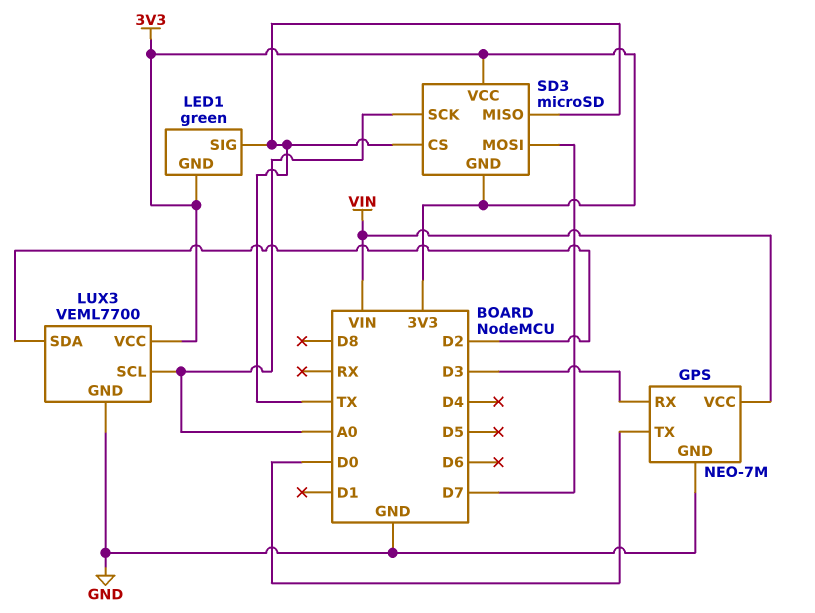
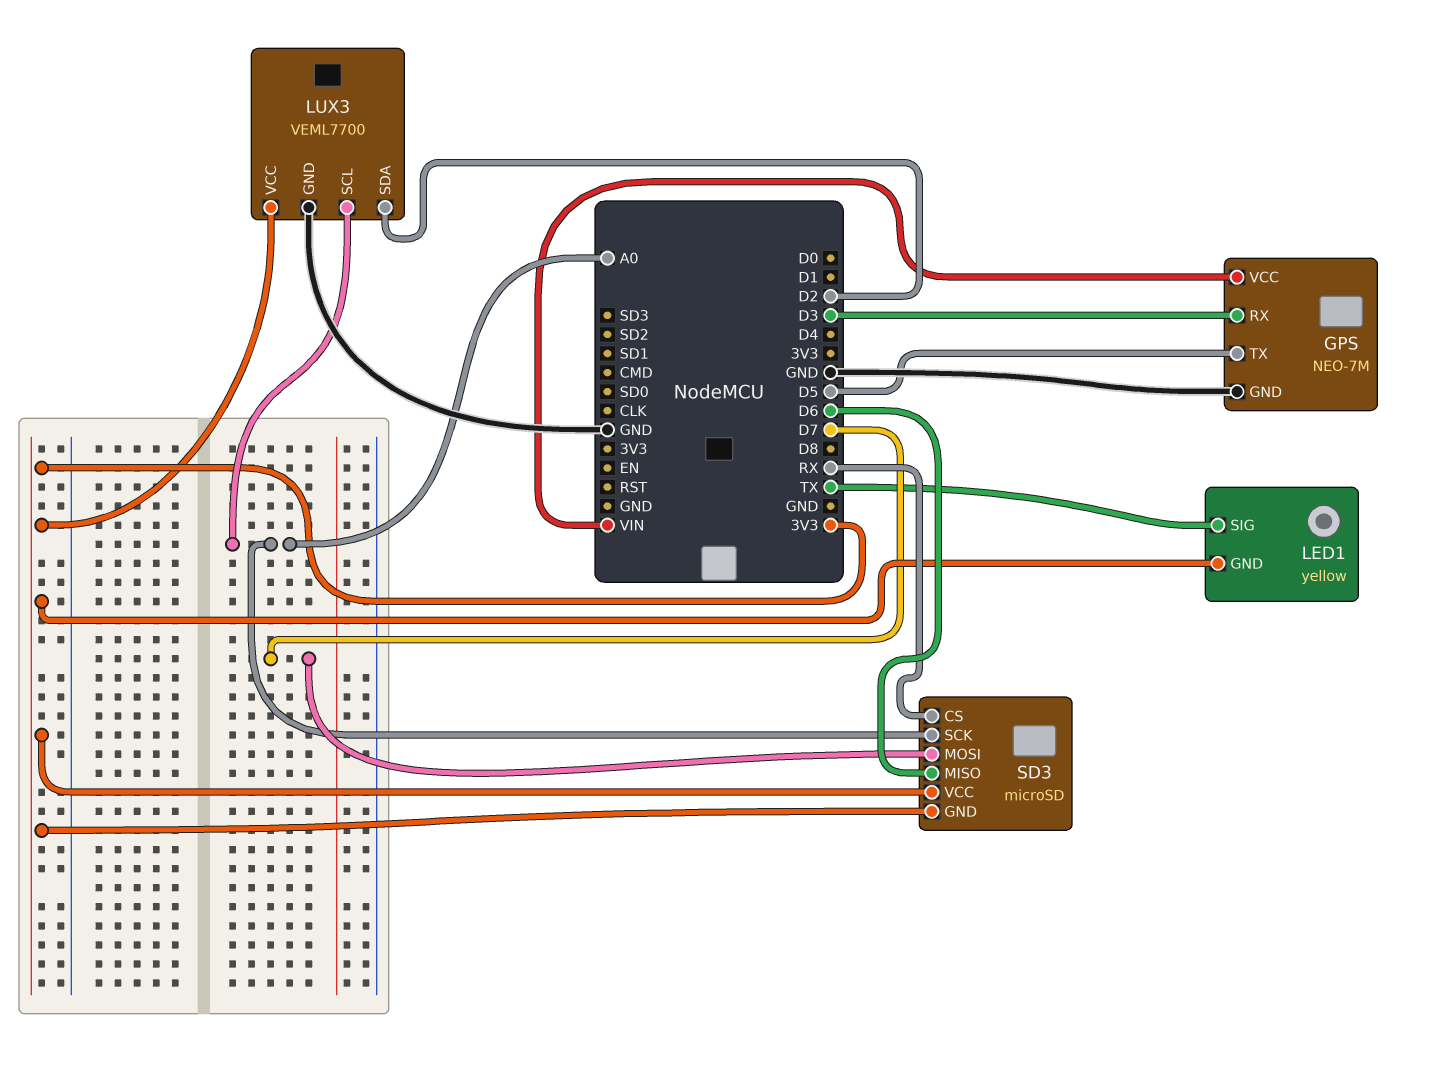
GPS pin TX: D0 -> D5
LED1: green -> yellow
SD3 pin CS: TX -> RX
SD3 pin MISO: TX -> D6

